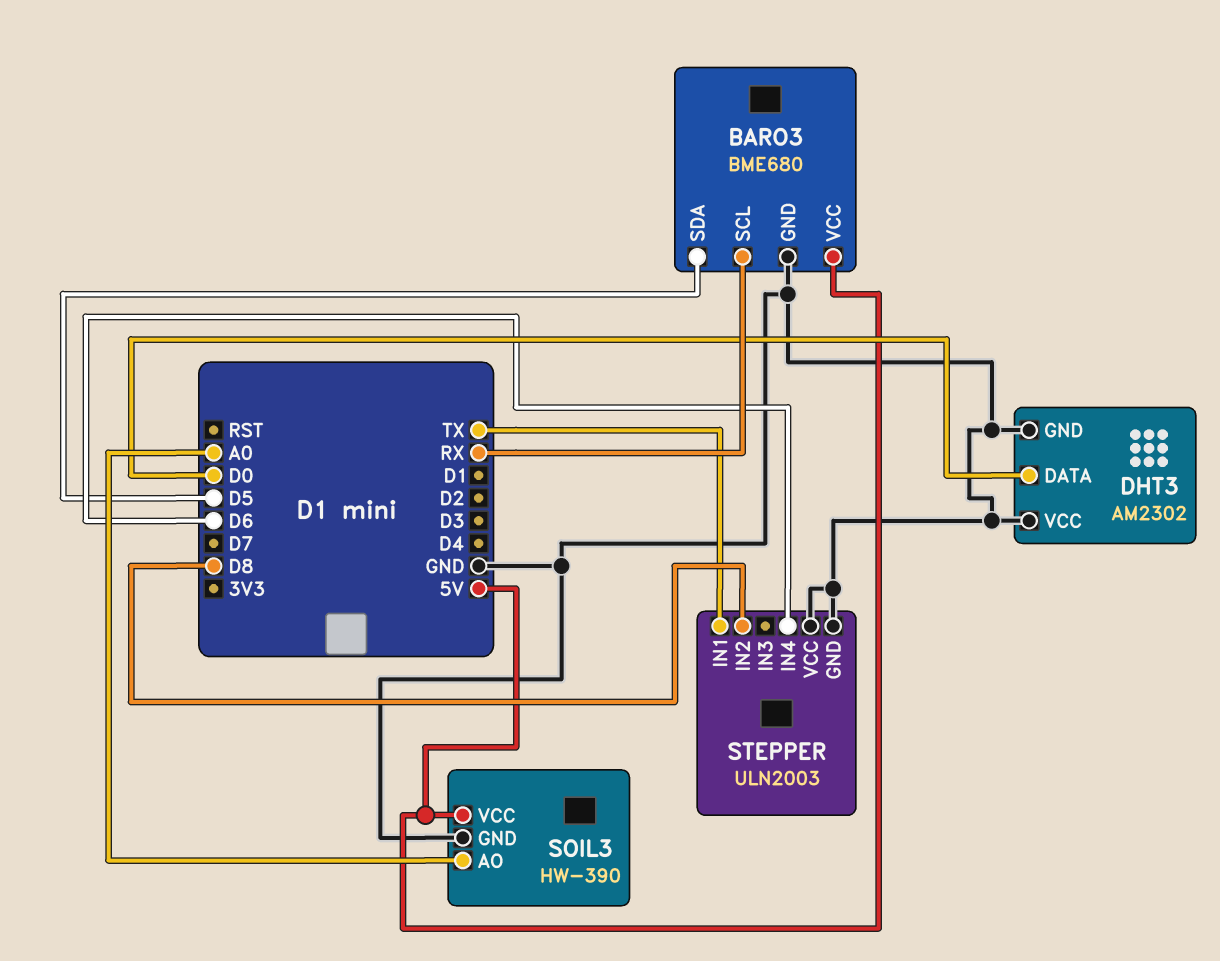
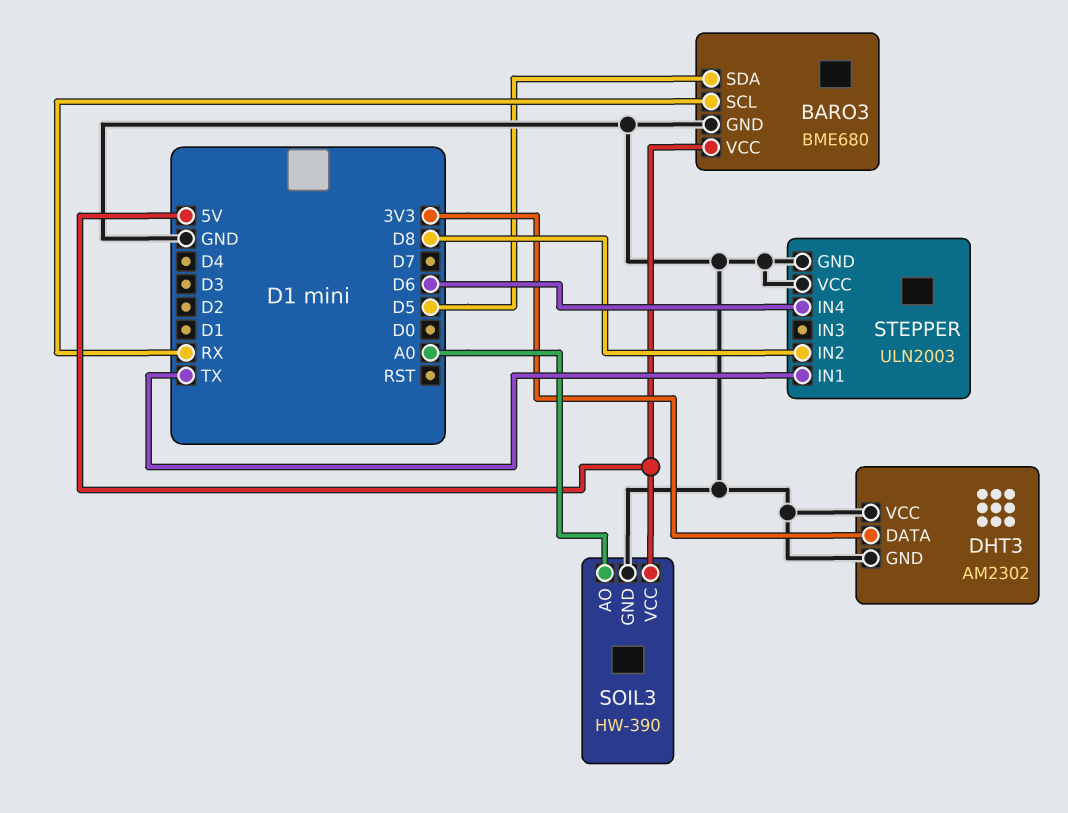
DHT3 pin DATA: D0 -> 3V3

